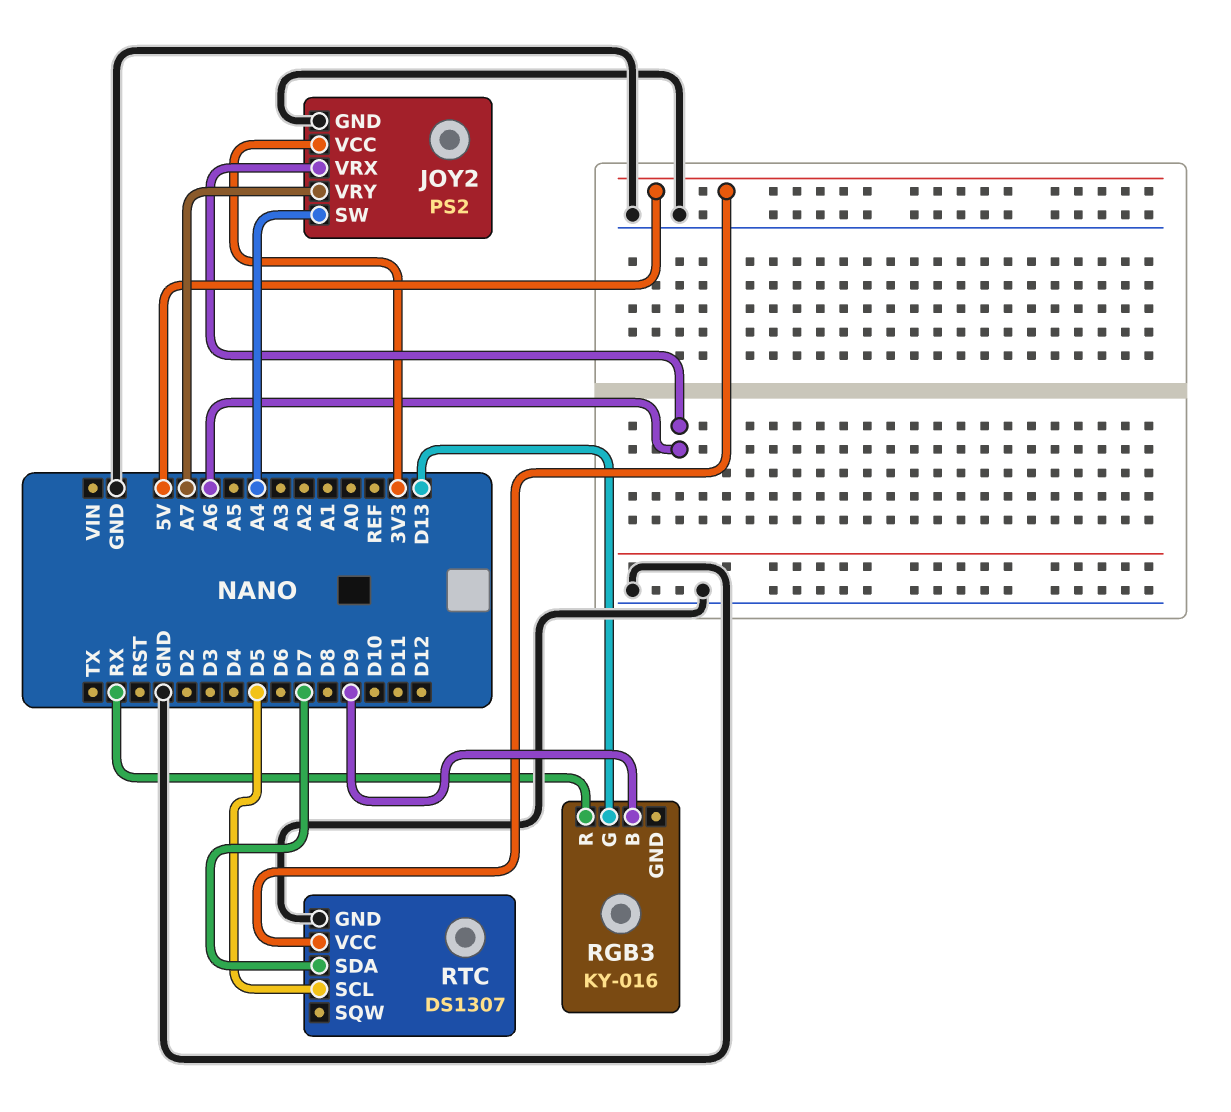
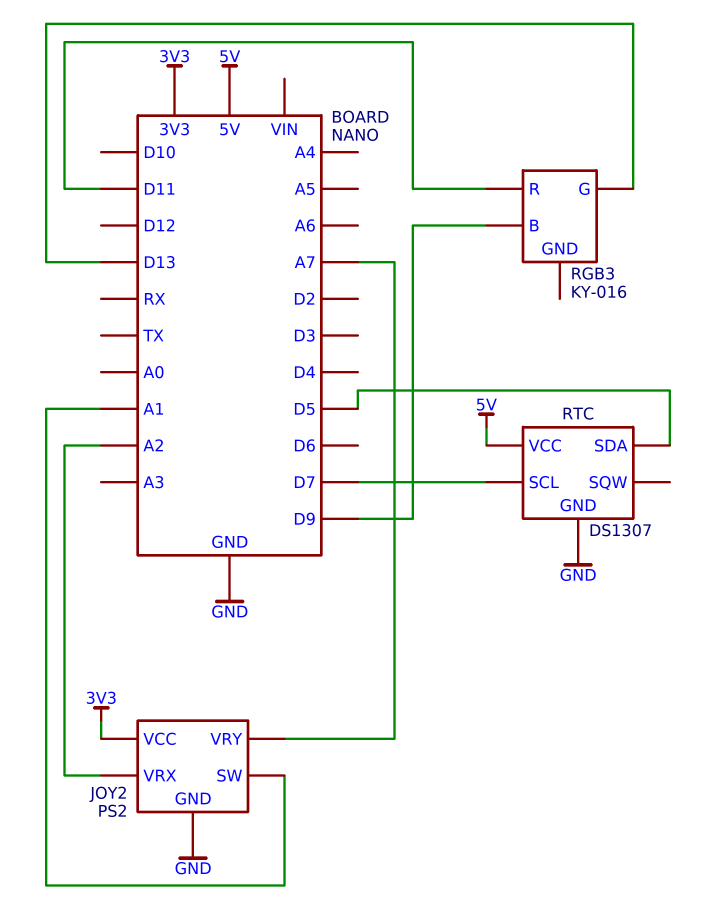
JOY2 pin SW: A4 -> A1
JOY2 pin VRX: A6 -> A2
RGB3 pin R: RX -> D11
RTC pin SCL: D5 -> D7
RTC pin SDA: D7 -> D5

